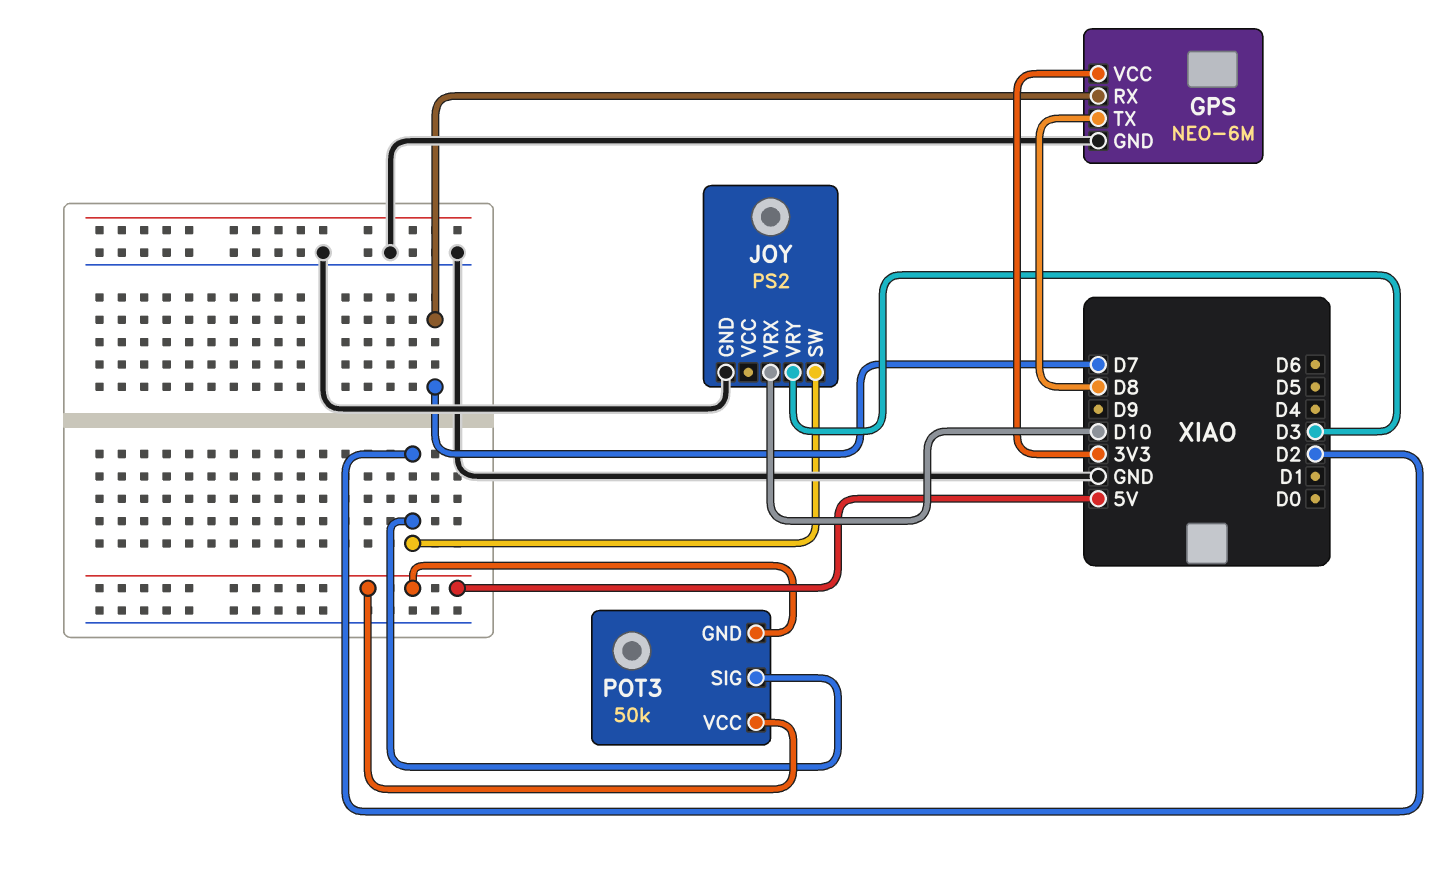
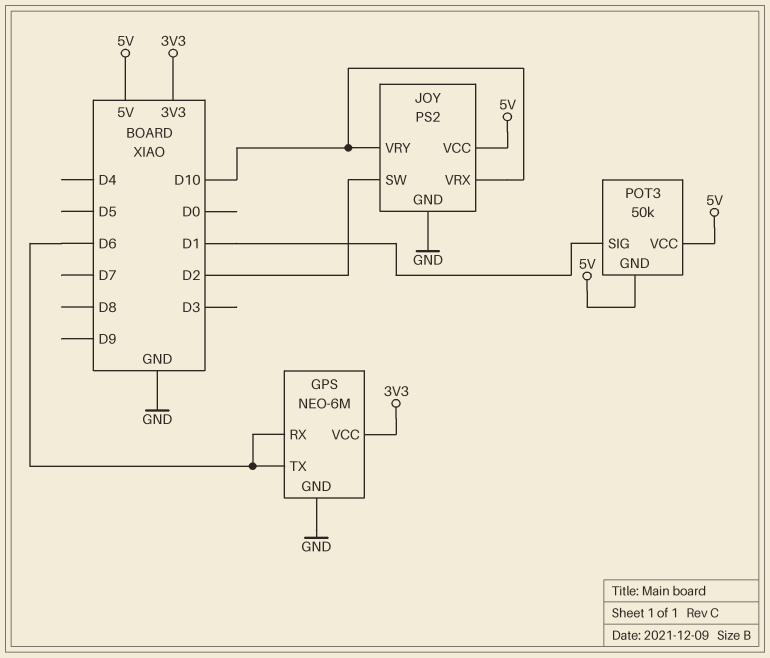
GPS pin RX: D7 -> D6
GPS pin TX: D8 -> D6
JOY pin VCC: none -> 5V
JOY pin VRY: D3 -> D10
POT3 pin SIG: D2 -> D1

